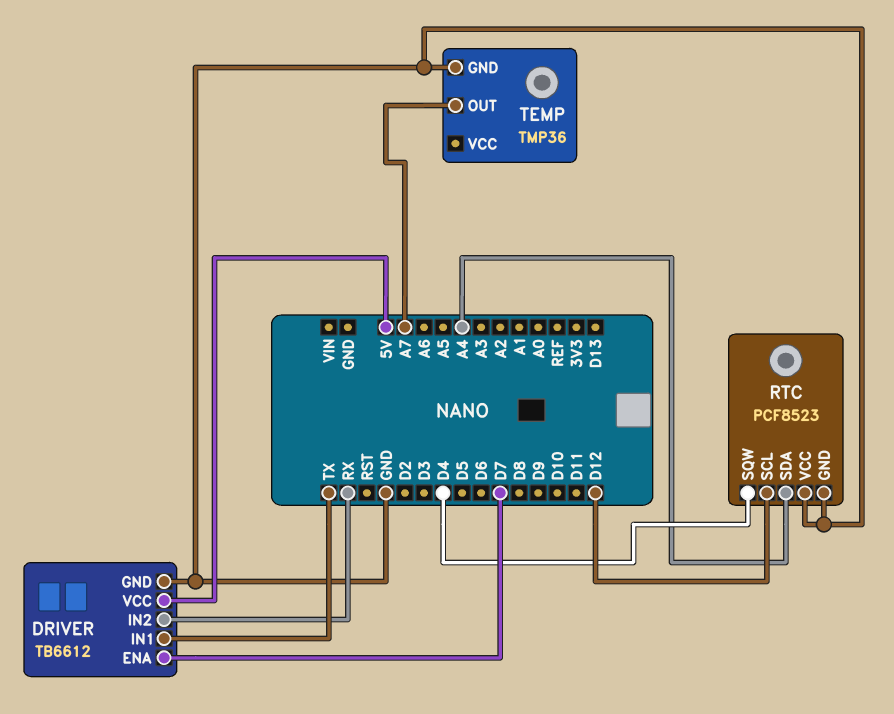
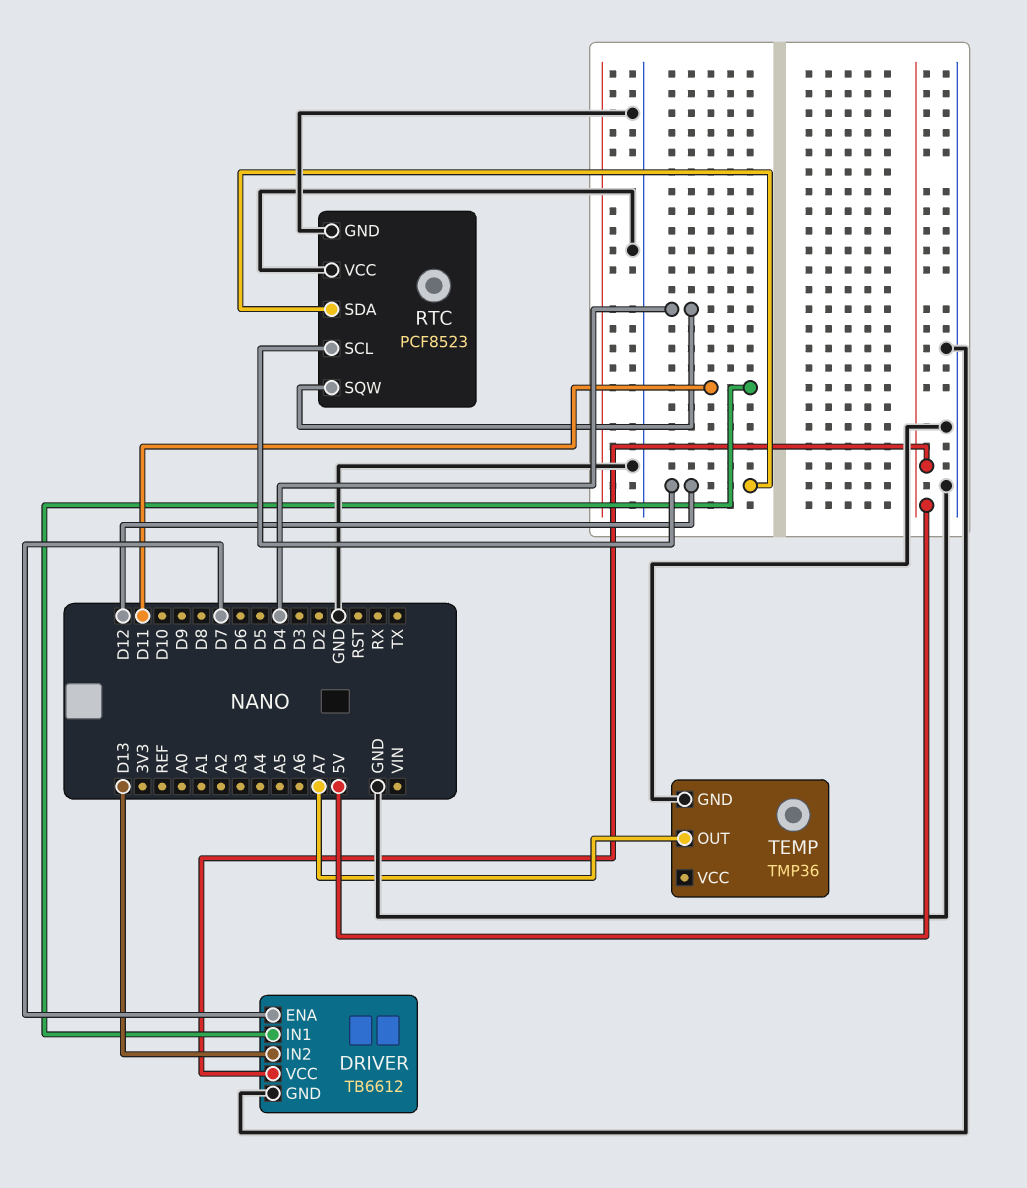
DRIVER pin IN1: TX -> D11
DRIVER pin IN2: RX -> D13
RTC pin SDA: A4 -> D12

